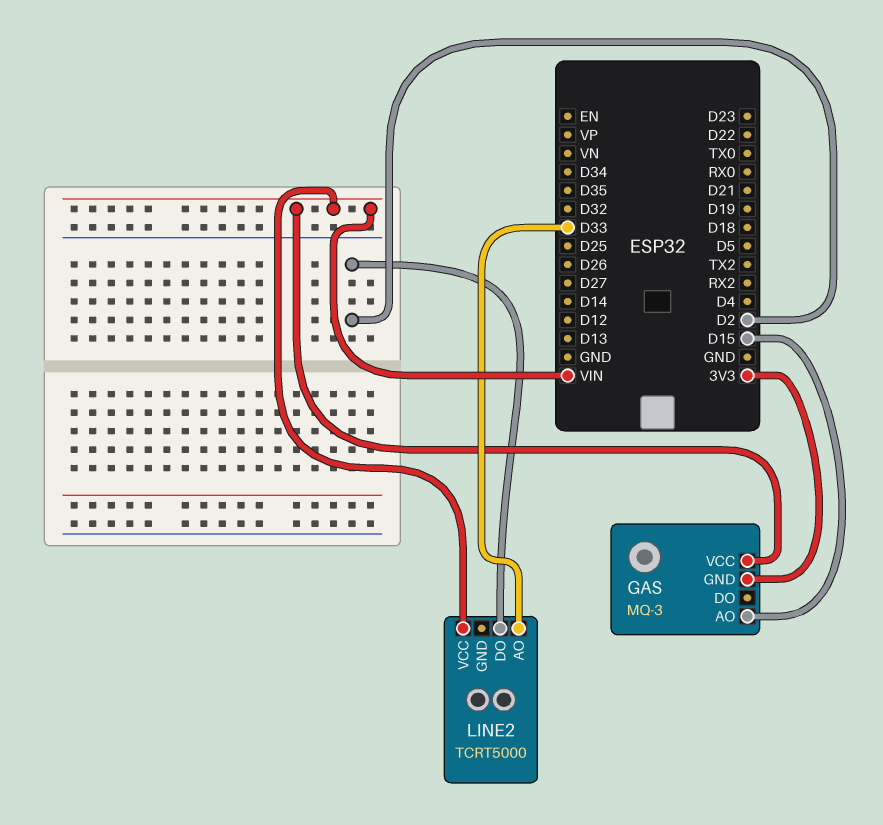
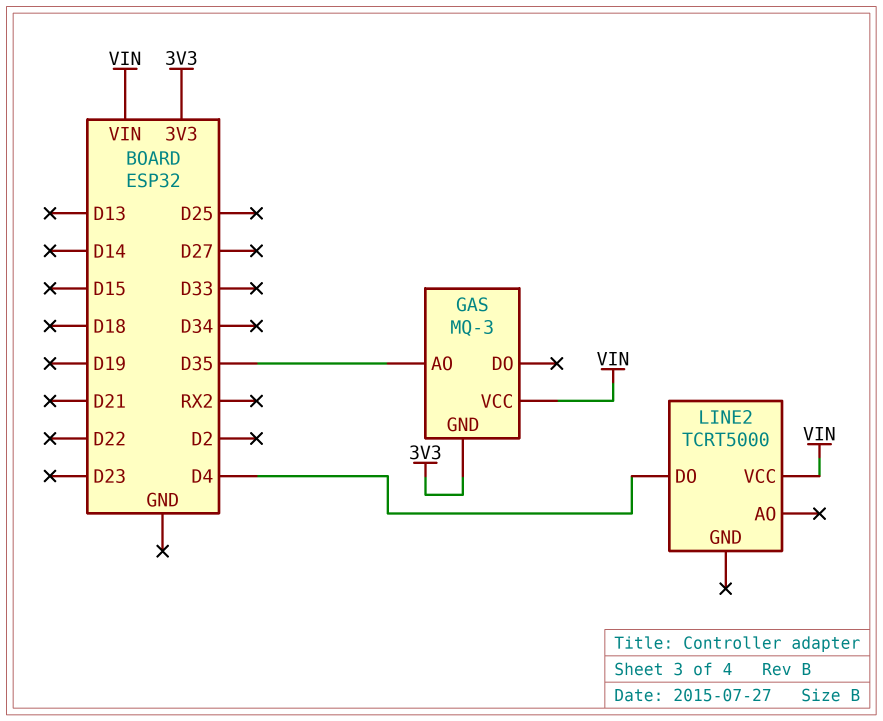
GAS pin AO: D15 -> D35
LINE2 pin AO: D33 -> none
LINE2 pin DO: D2 -> D4

